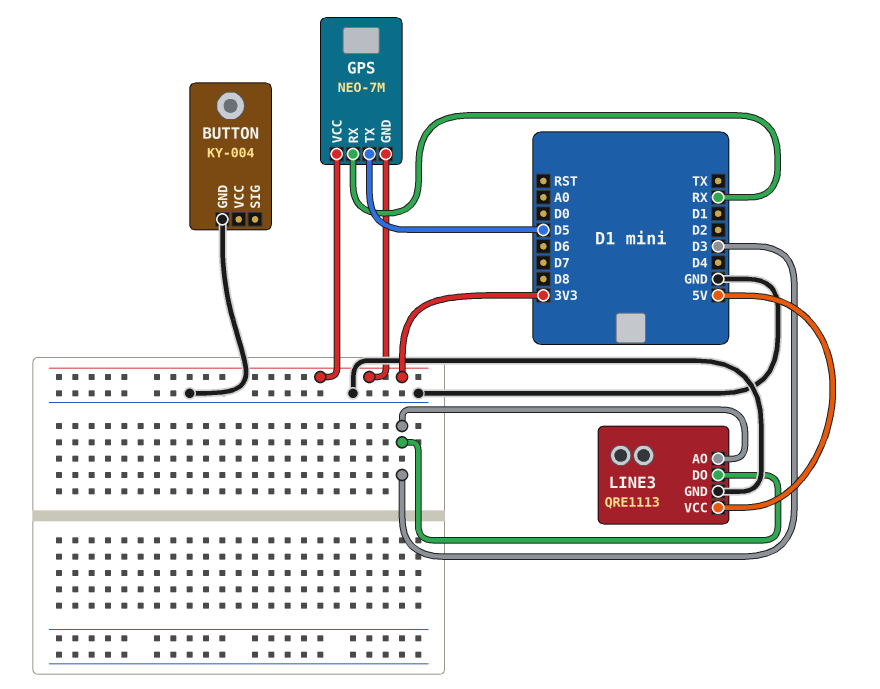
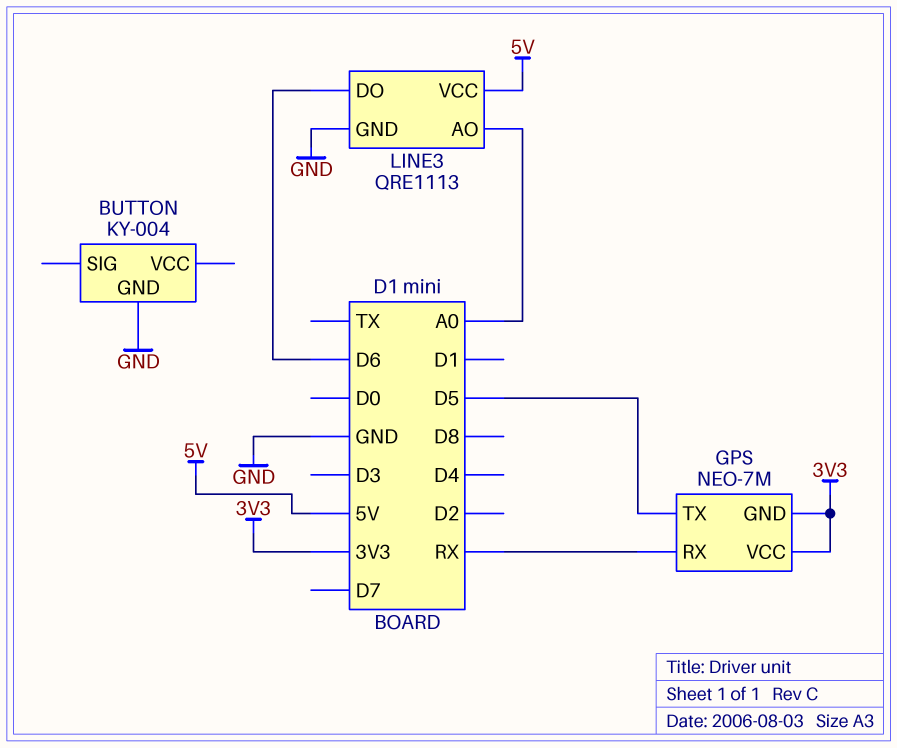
LINE3 pin AO: D3 -> A0
LINE3 pin DO: D3 -> D6

